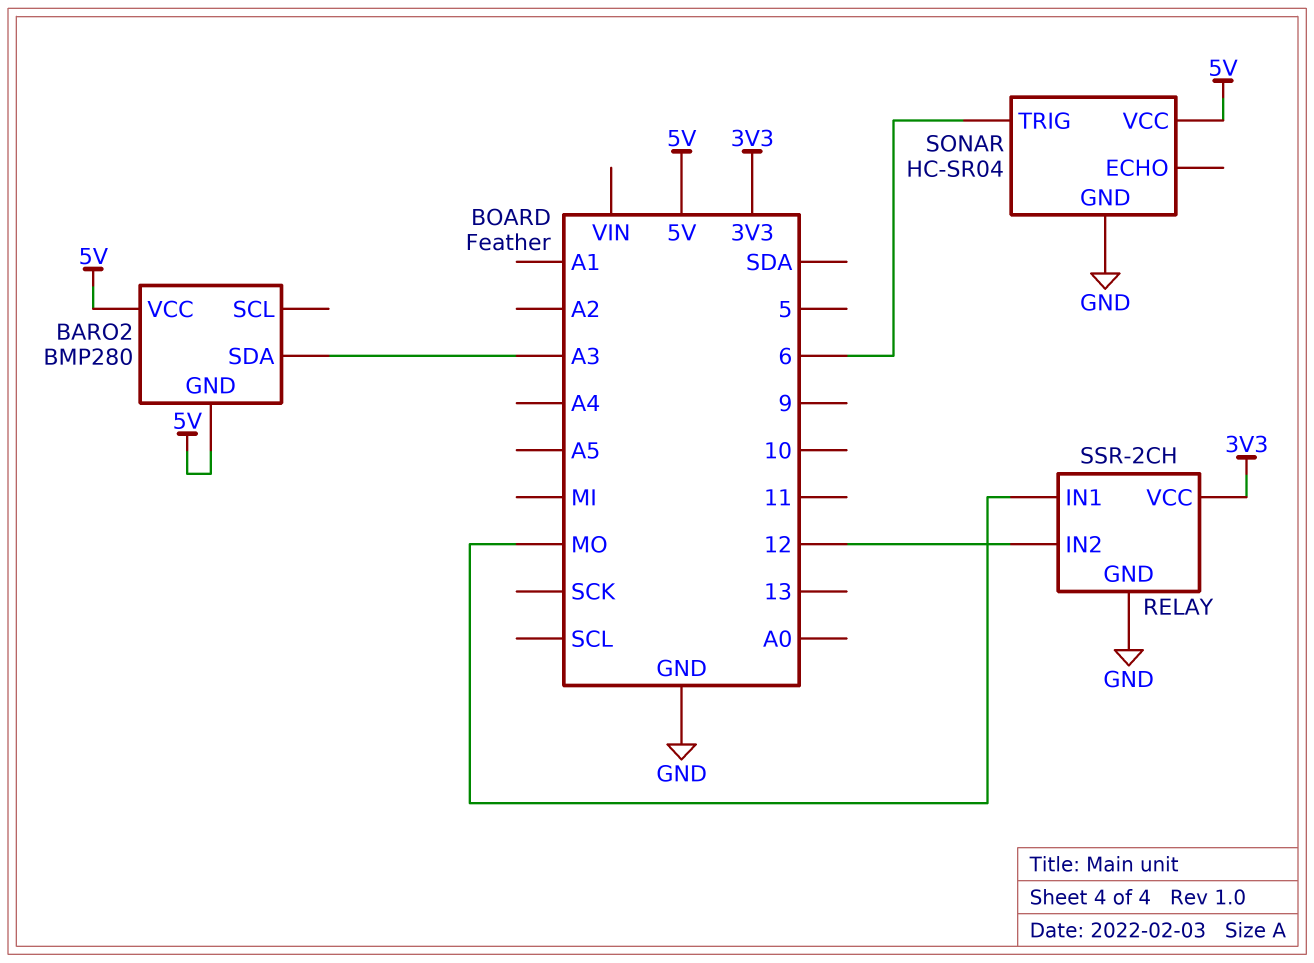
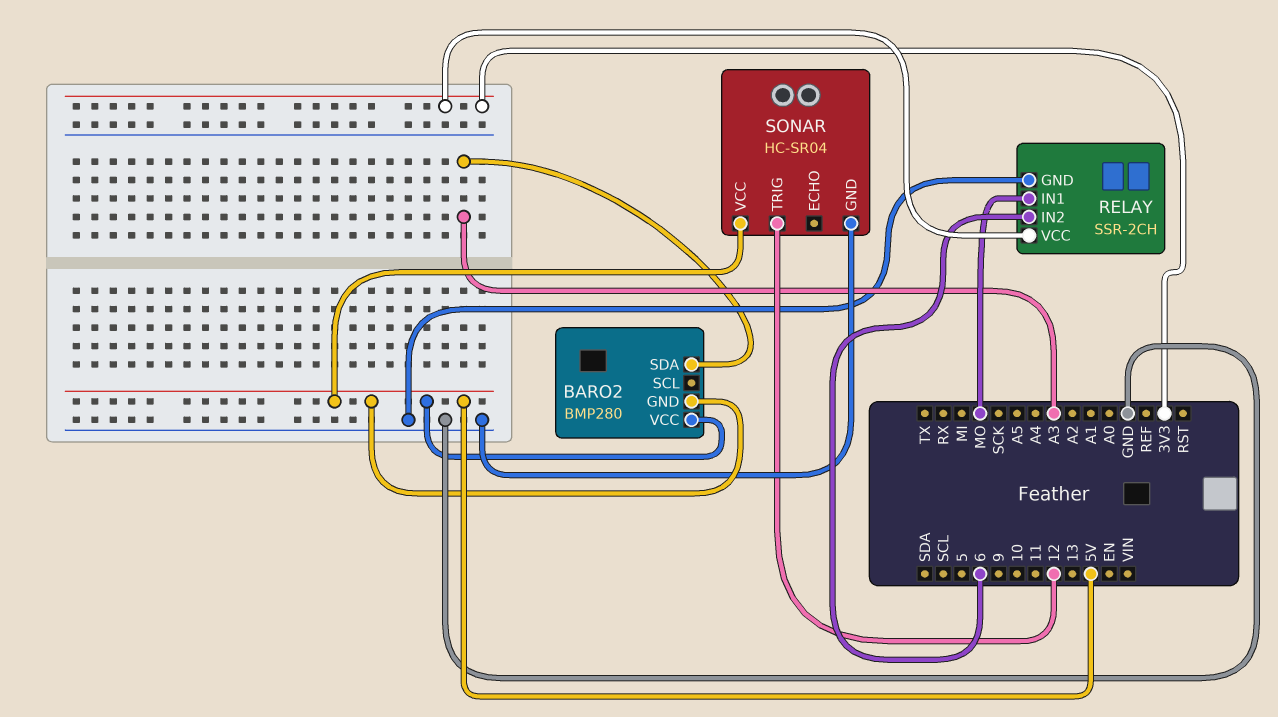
RELAY pin IN2: 12 -> 6
SONAR pin TRIG: 6 -> 12

